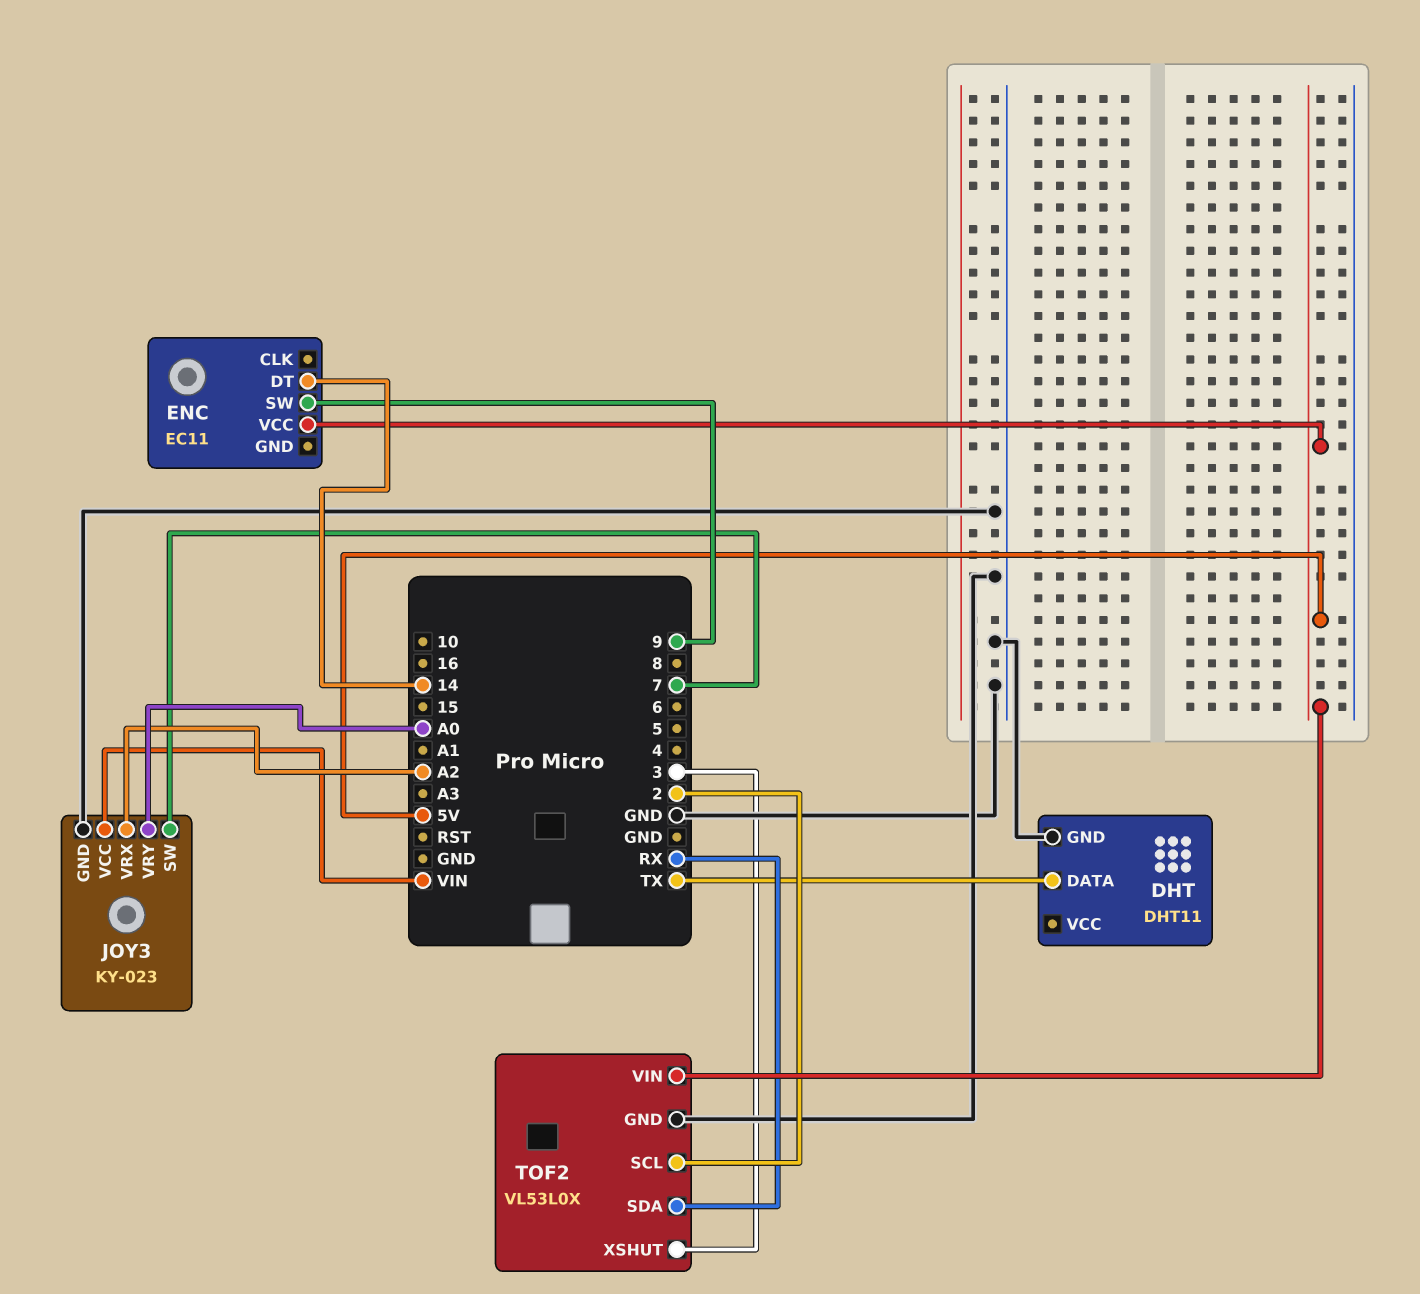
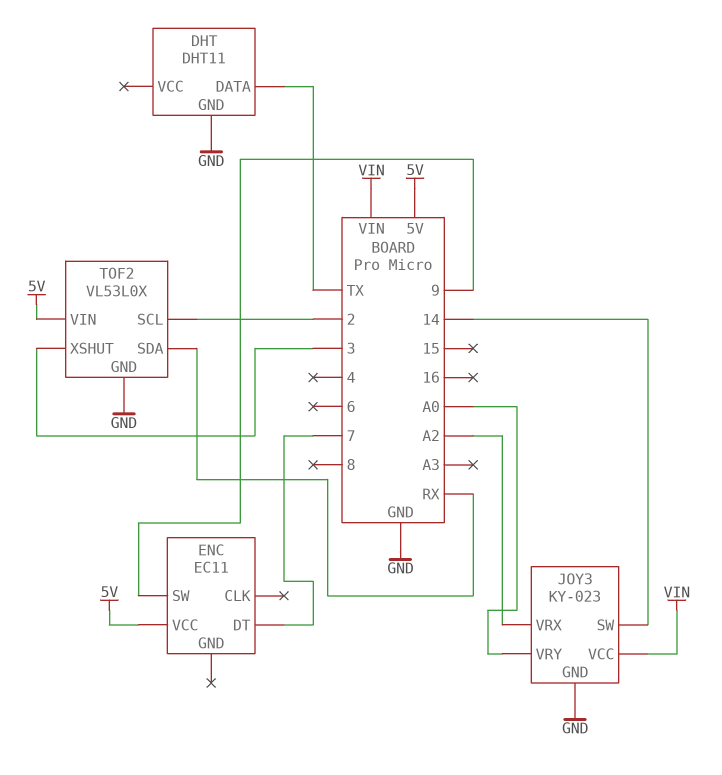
ENC pin DT: 14 -> 7
JOY3 pin SW: 7 -> 14

